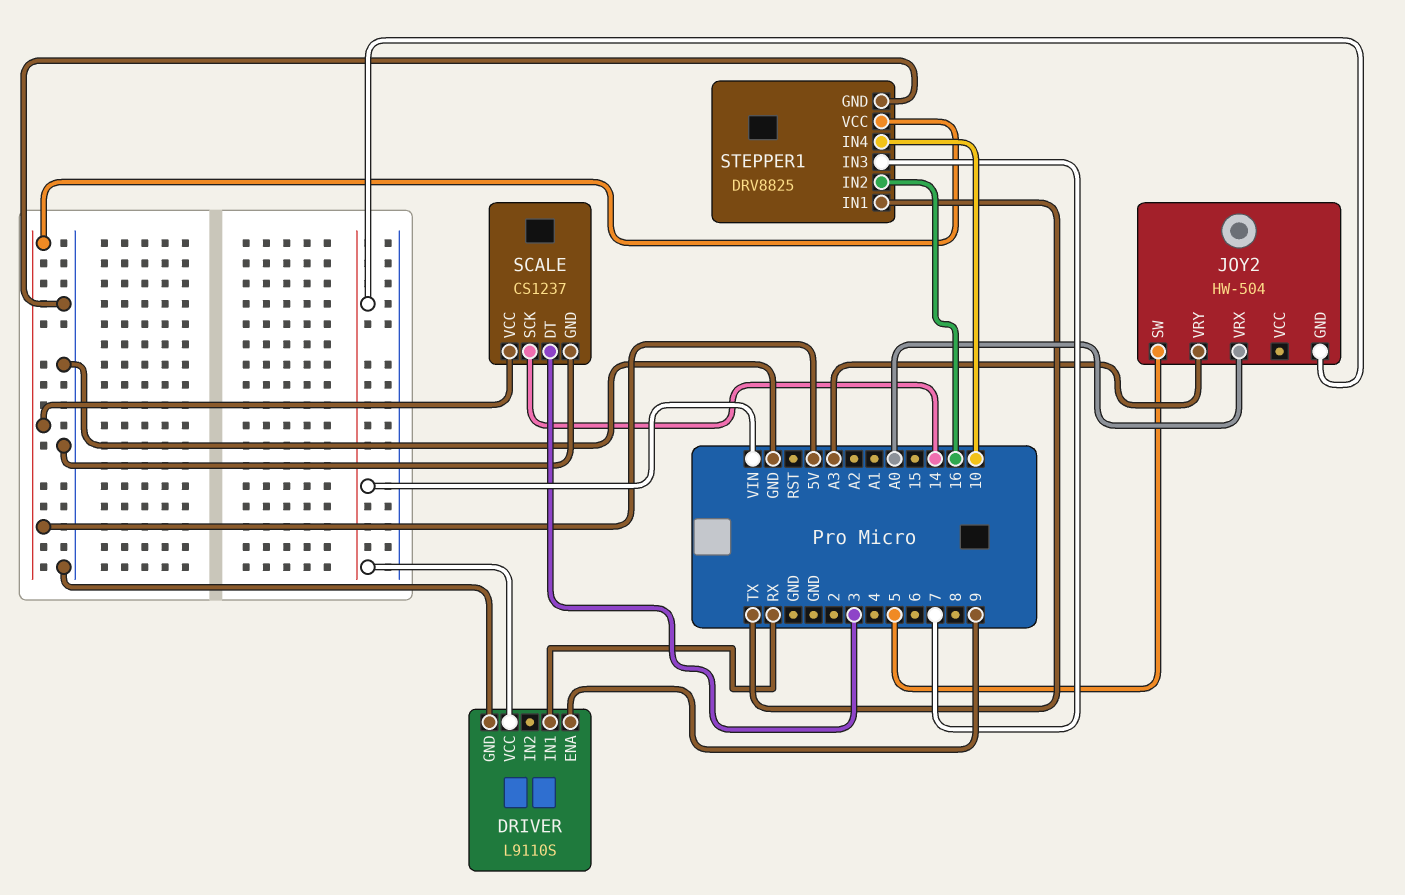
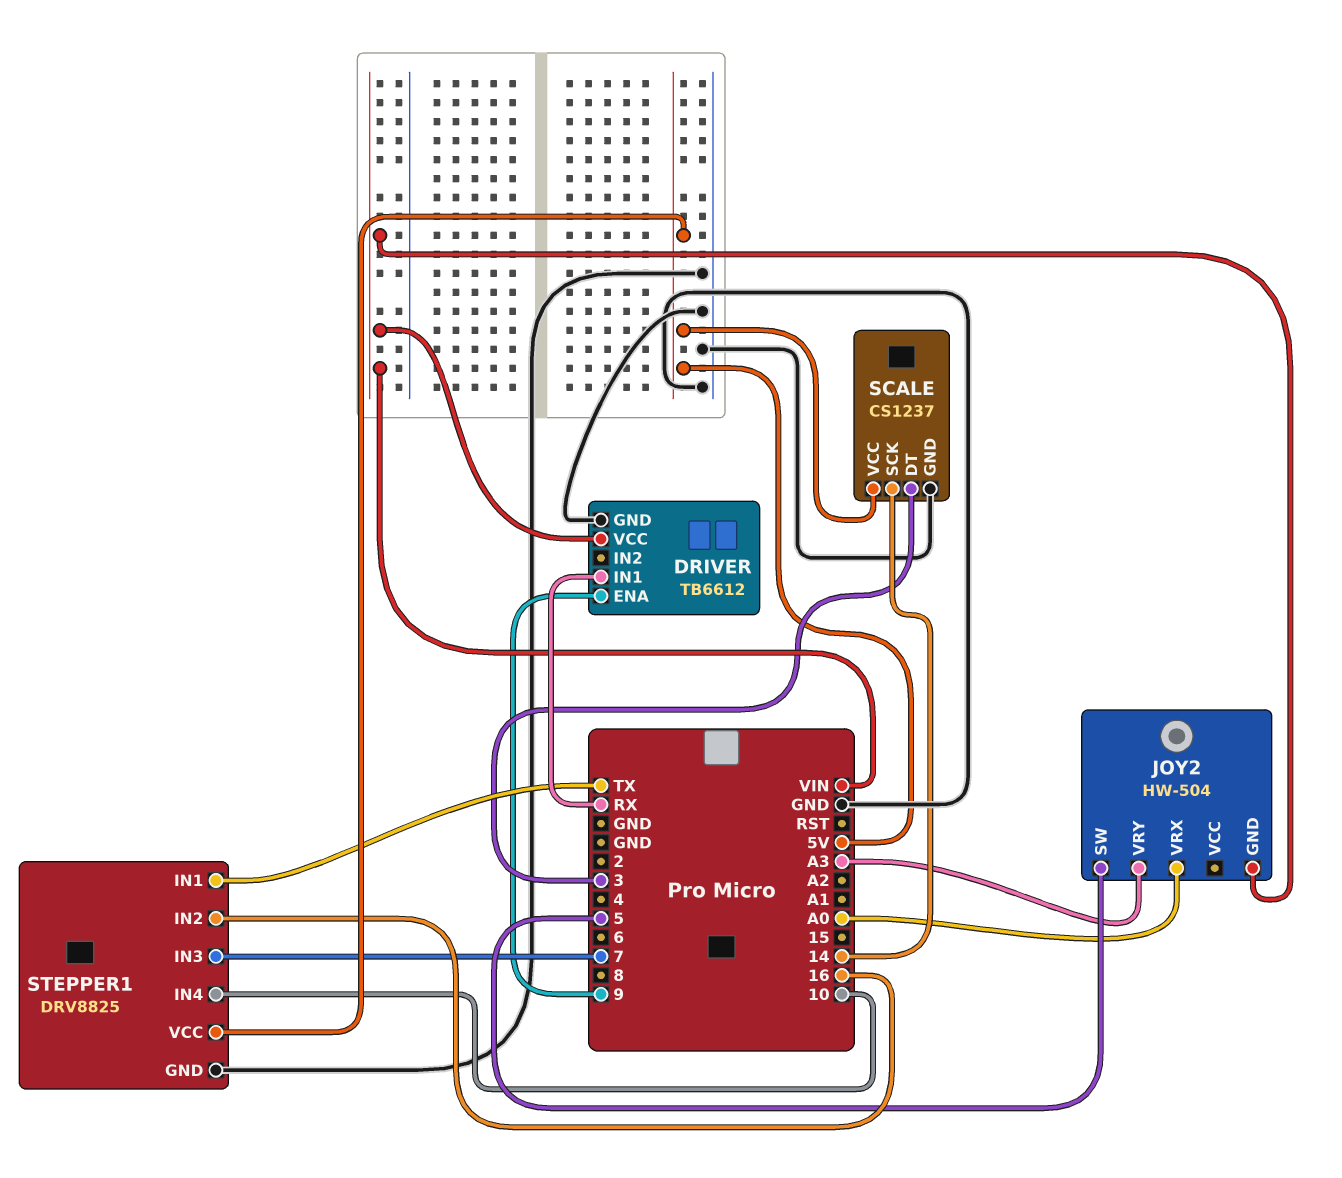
DRIVER: L9110S -> TB6612

